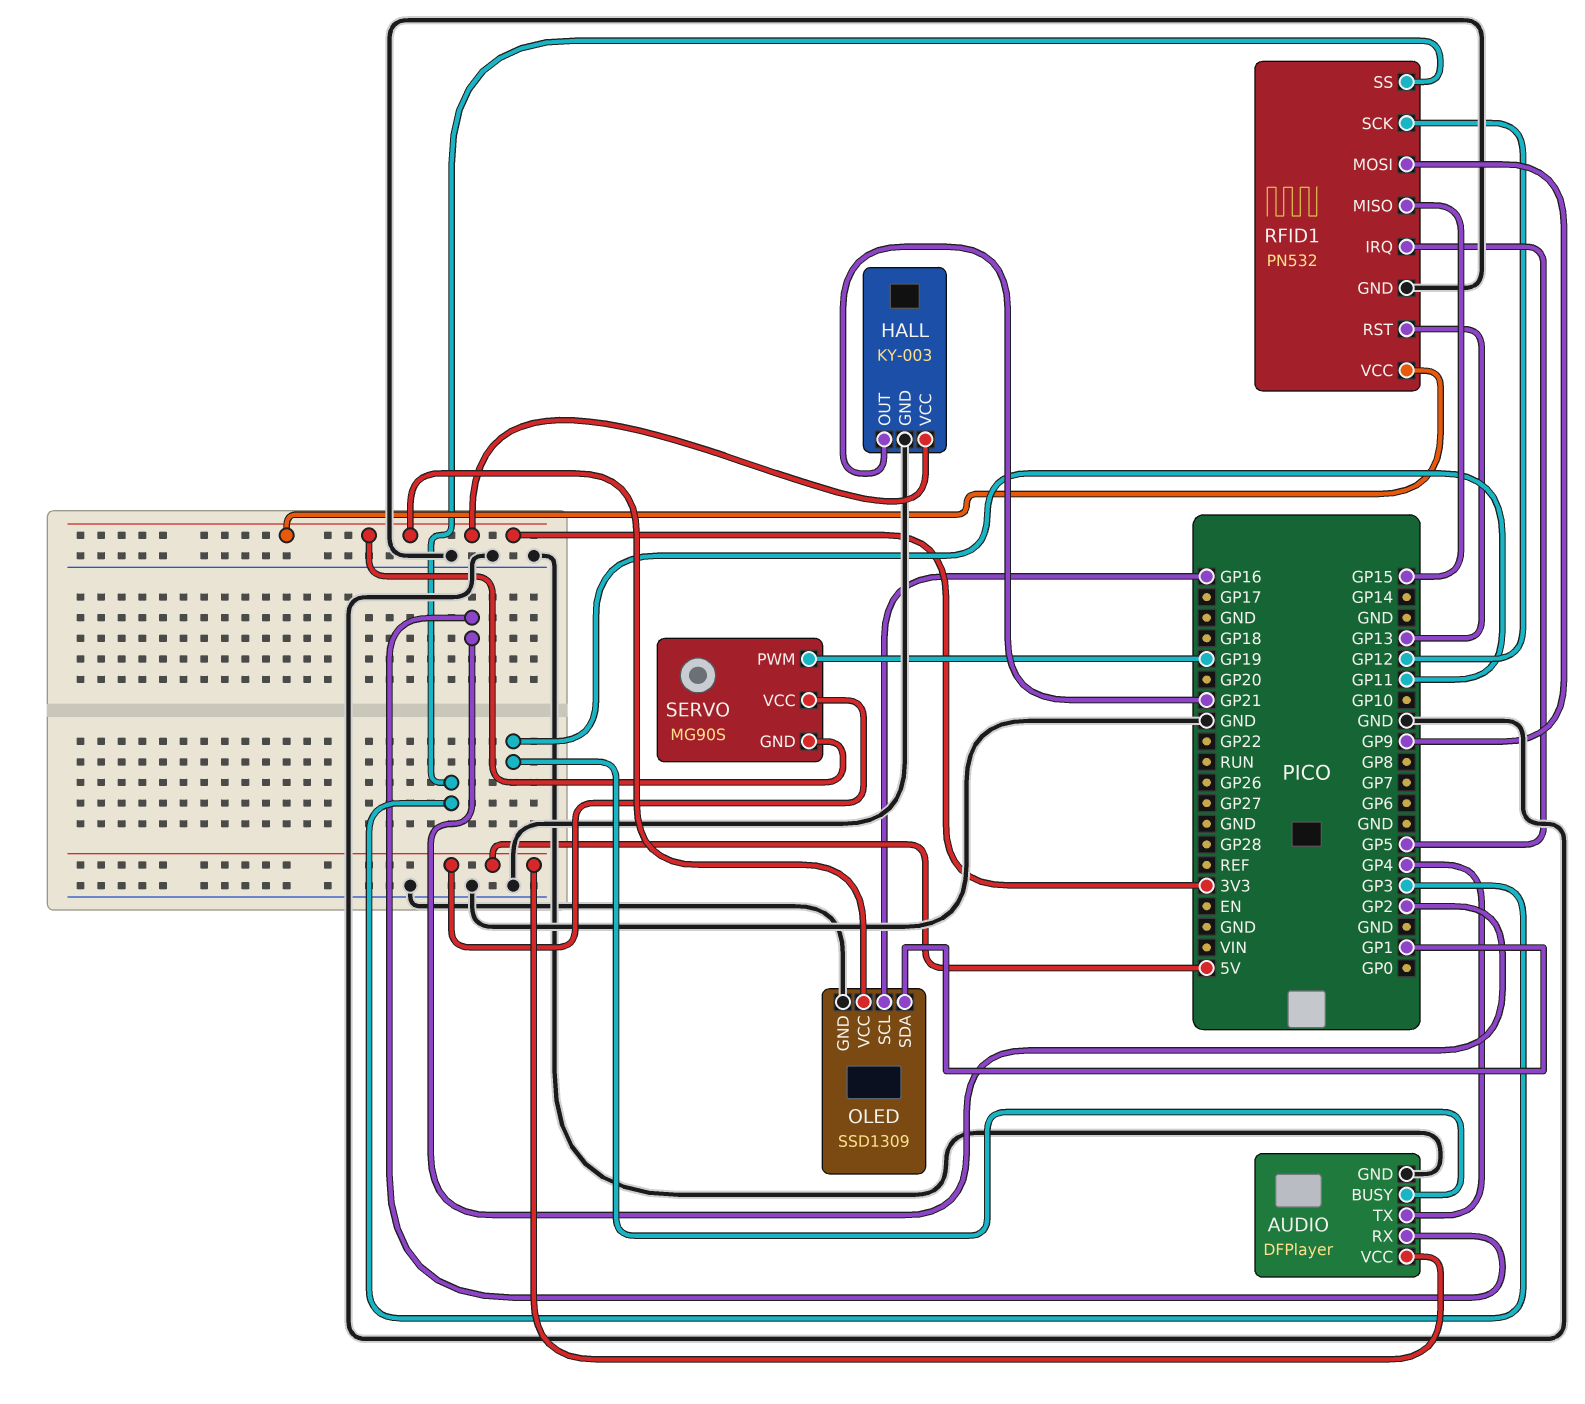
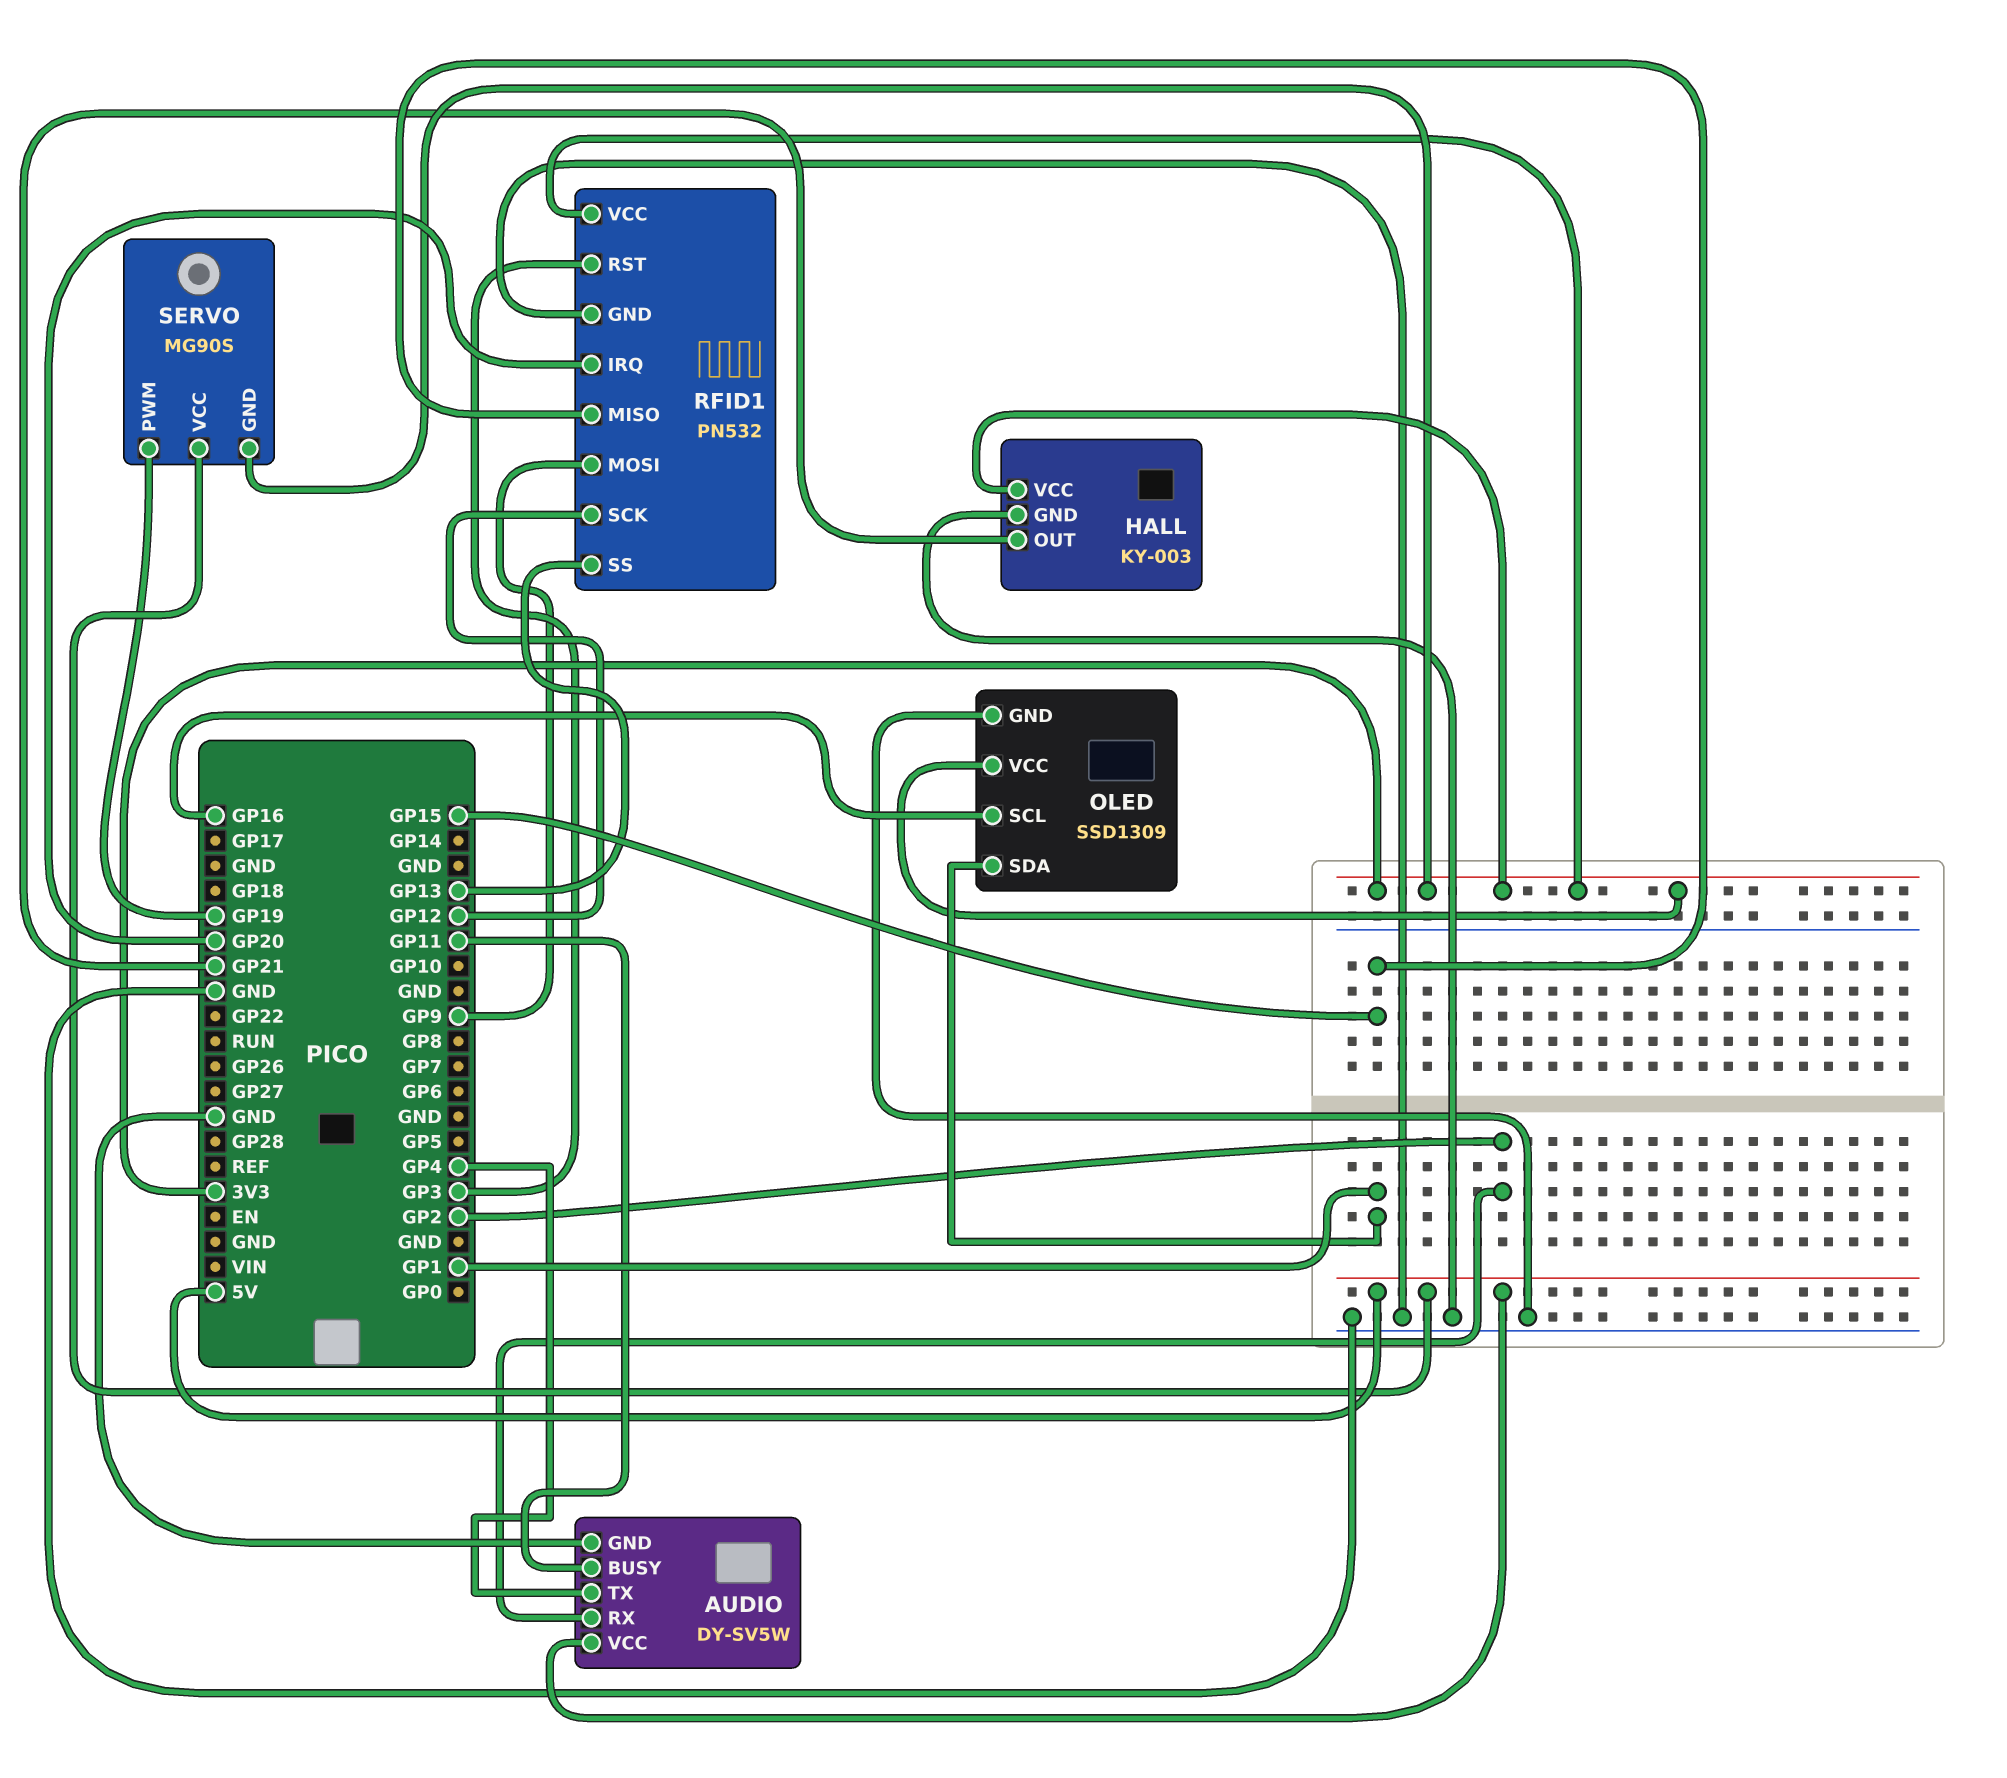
AUDIO: DFPlayer -> DY-SV5W
RFID1 pin IRQ: GP5 -> GP20
RFID1 pin RST: GP13 -> GP3
RFID1 pin SS: GP3 -> GP13

